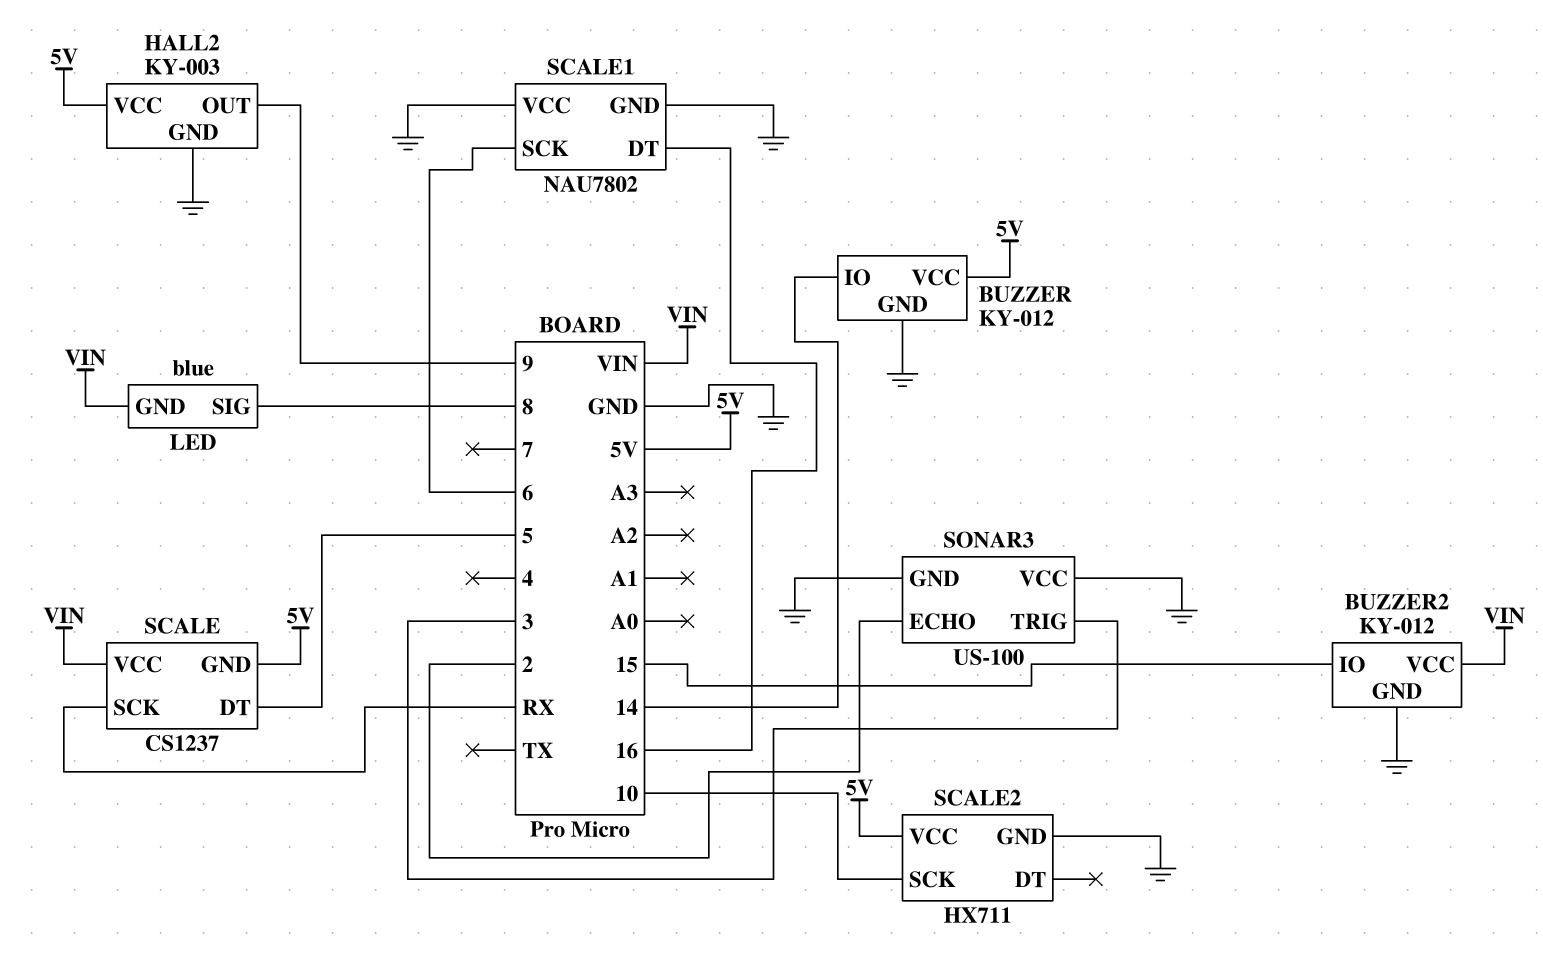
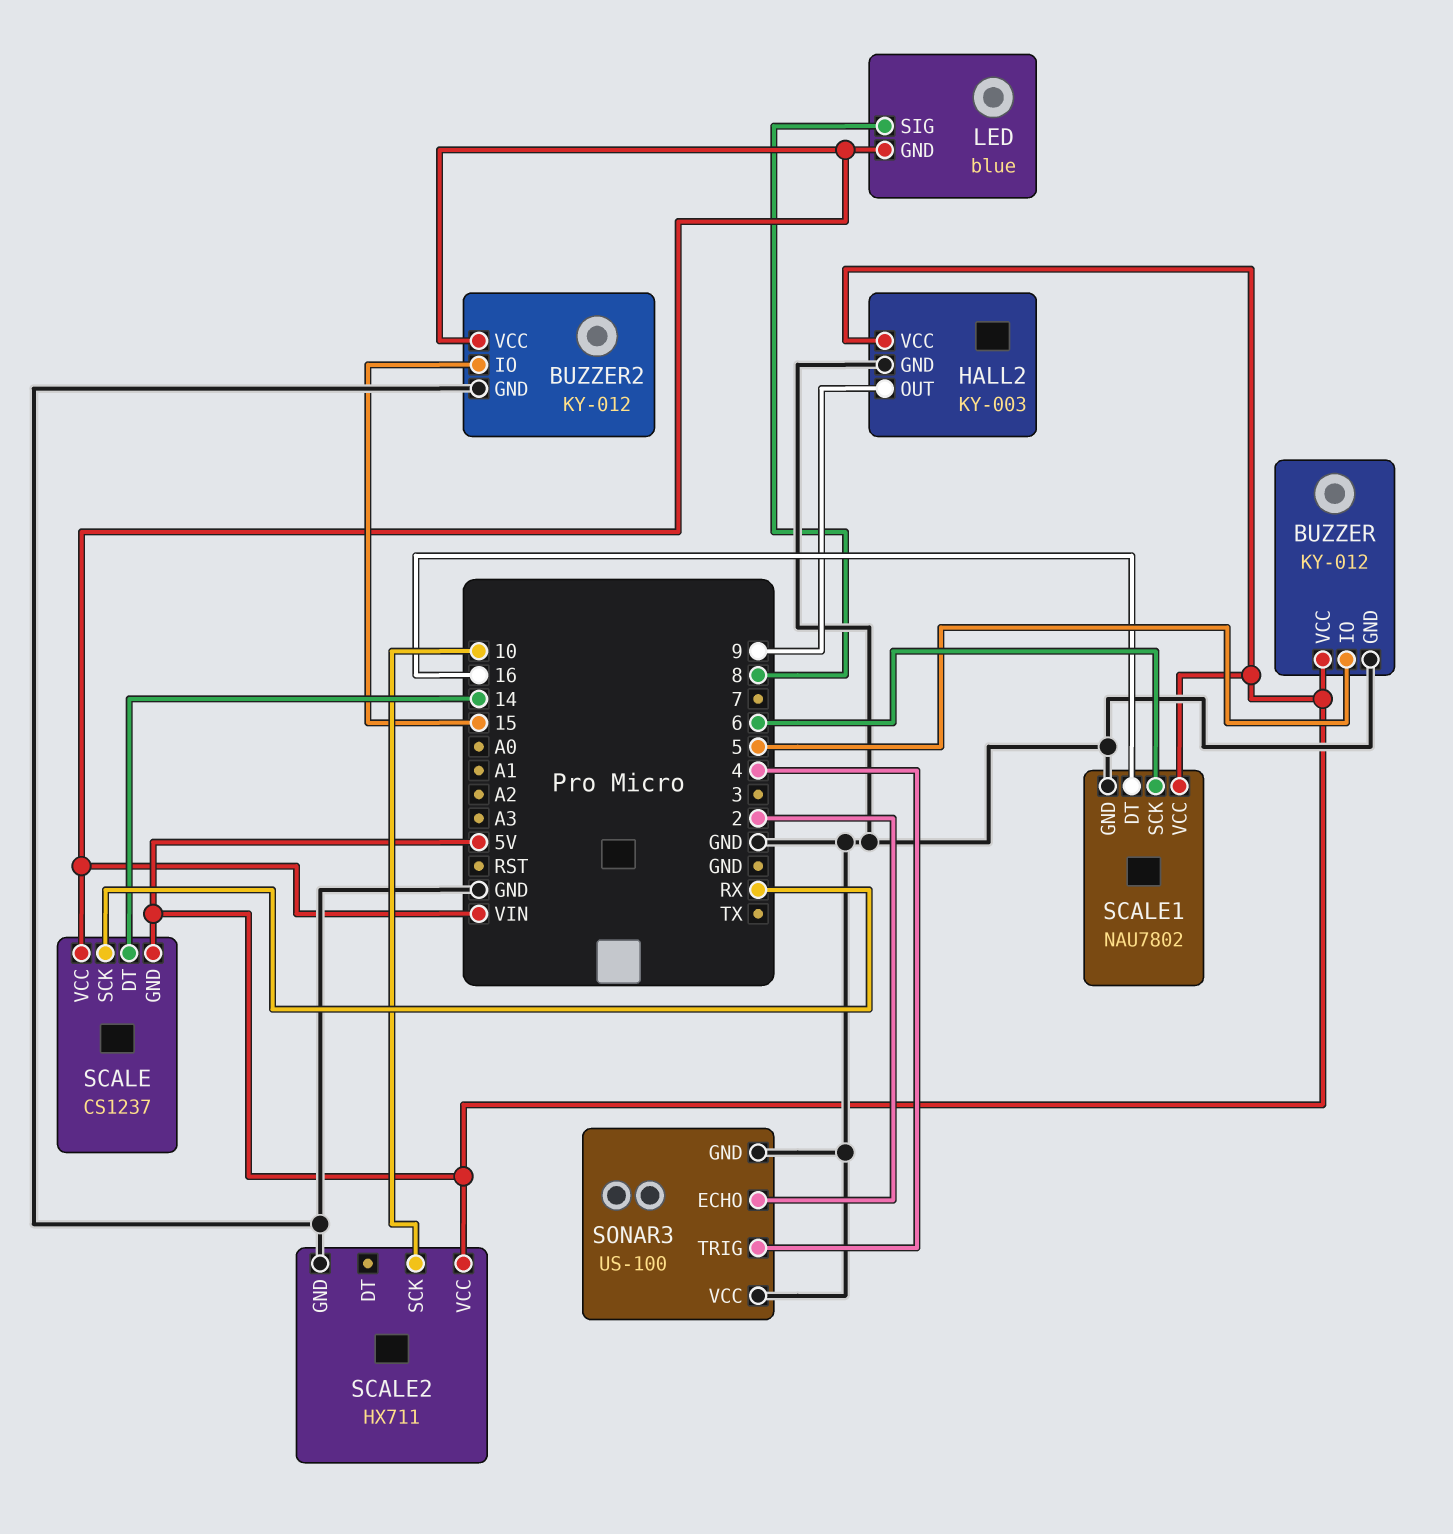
BUZZER pin IO: 14 -> 5
SCALE pin DT: 5 -> 14
SCALE1 pin VCC: GND -> 5V
SONAR3 pin TRIG: 3 -> 4

